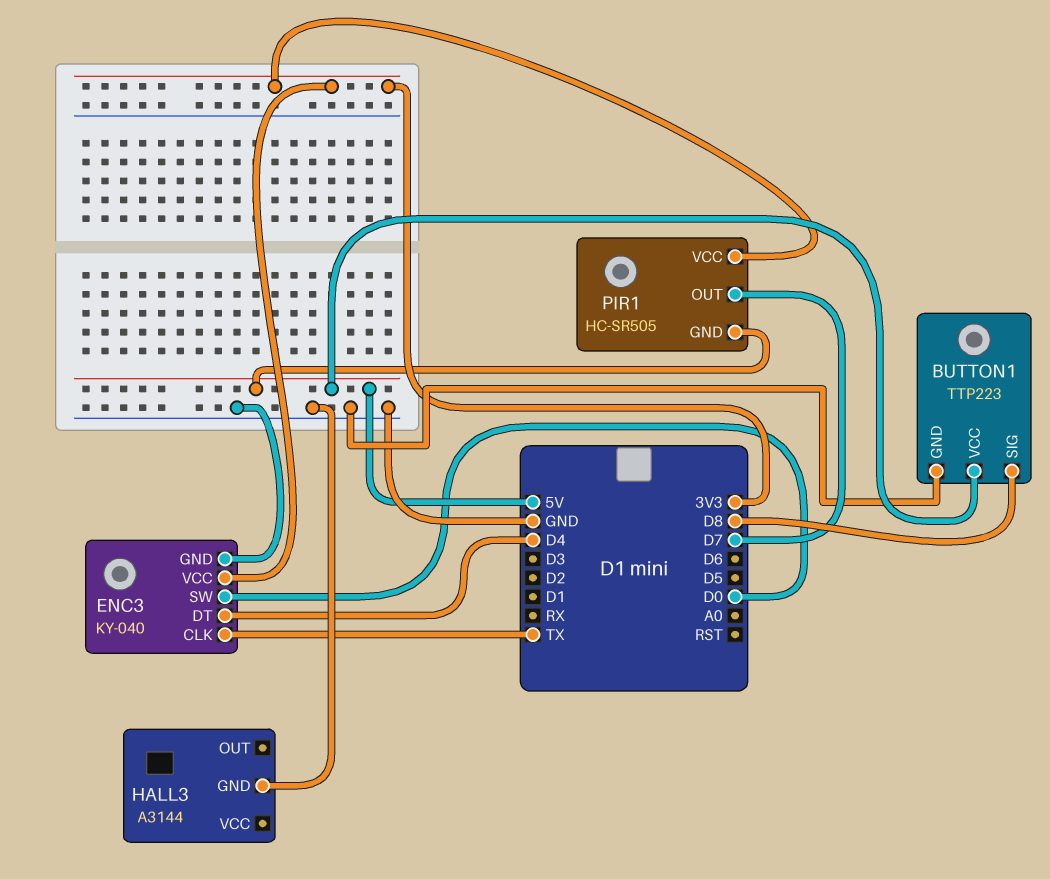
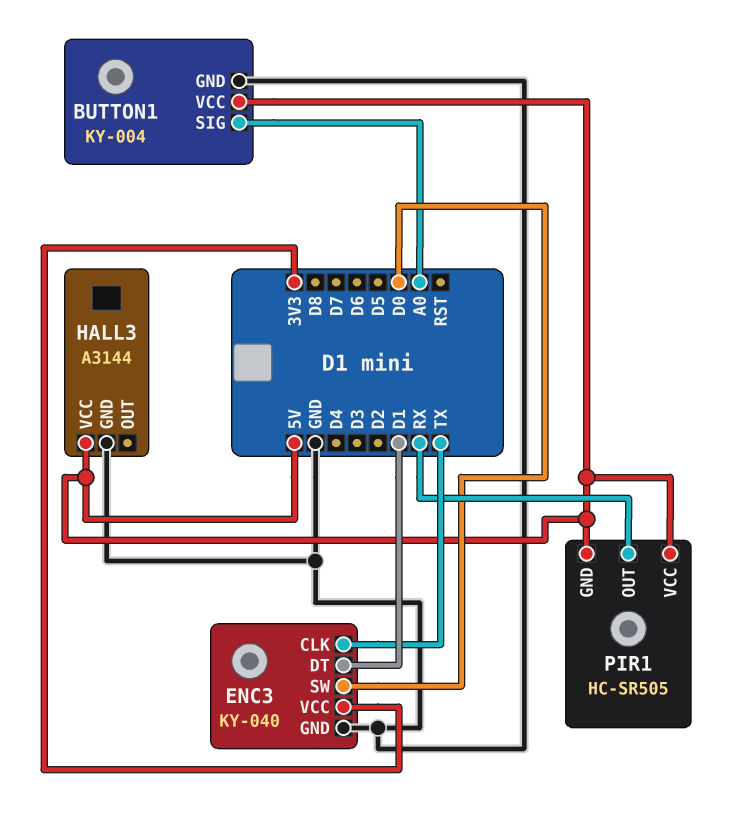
BUTTON1: TTP223 -> KY-004
BUTTON1 pin SIG: D8 -> A0
ENC3 pin DT: D4 -> D1
HALL3 pin VCC: none -> 5V
PIR1 pin OUT: D7 -> RX
PIR1 pin VCC: 3V3 -> 5V

